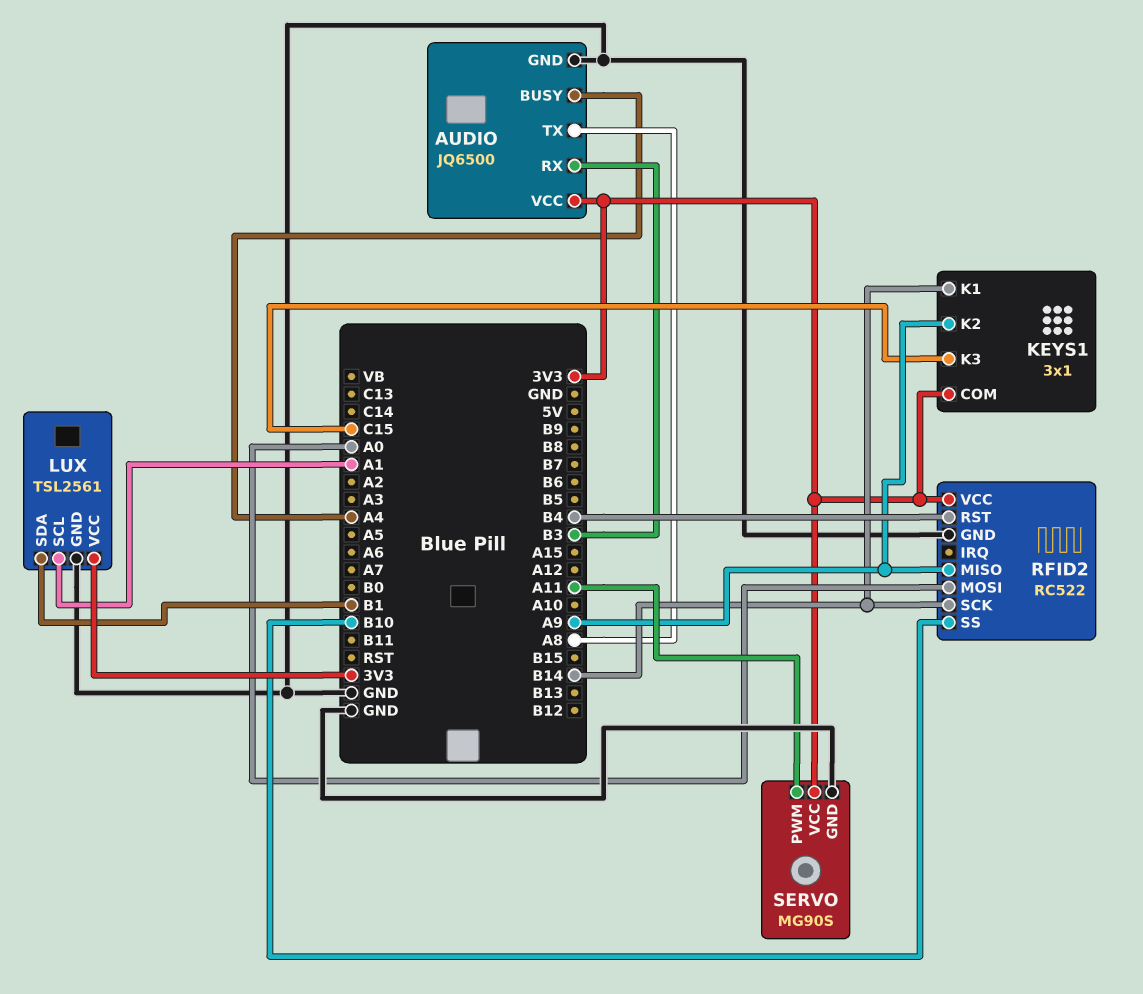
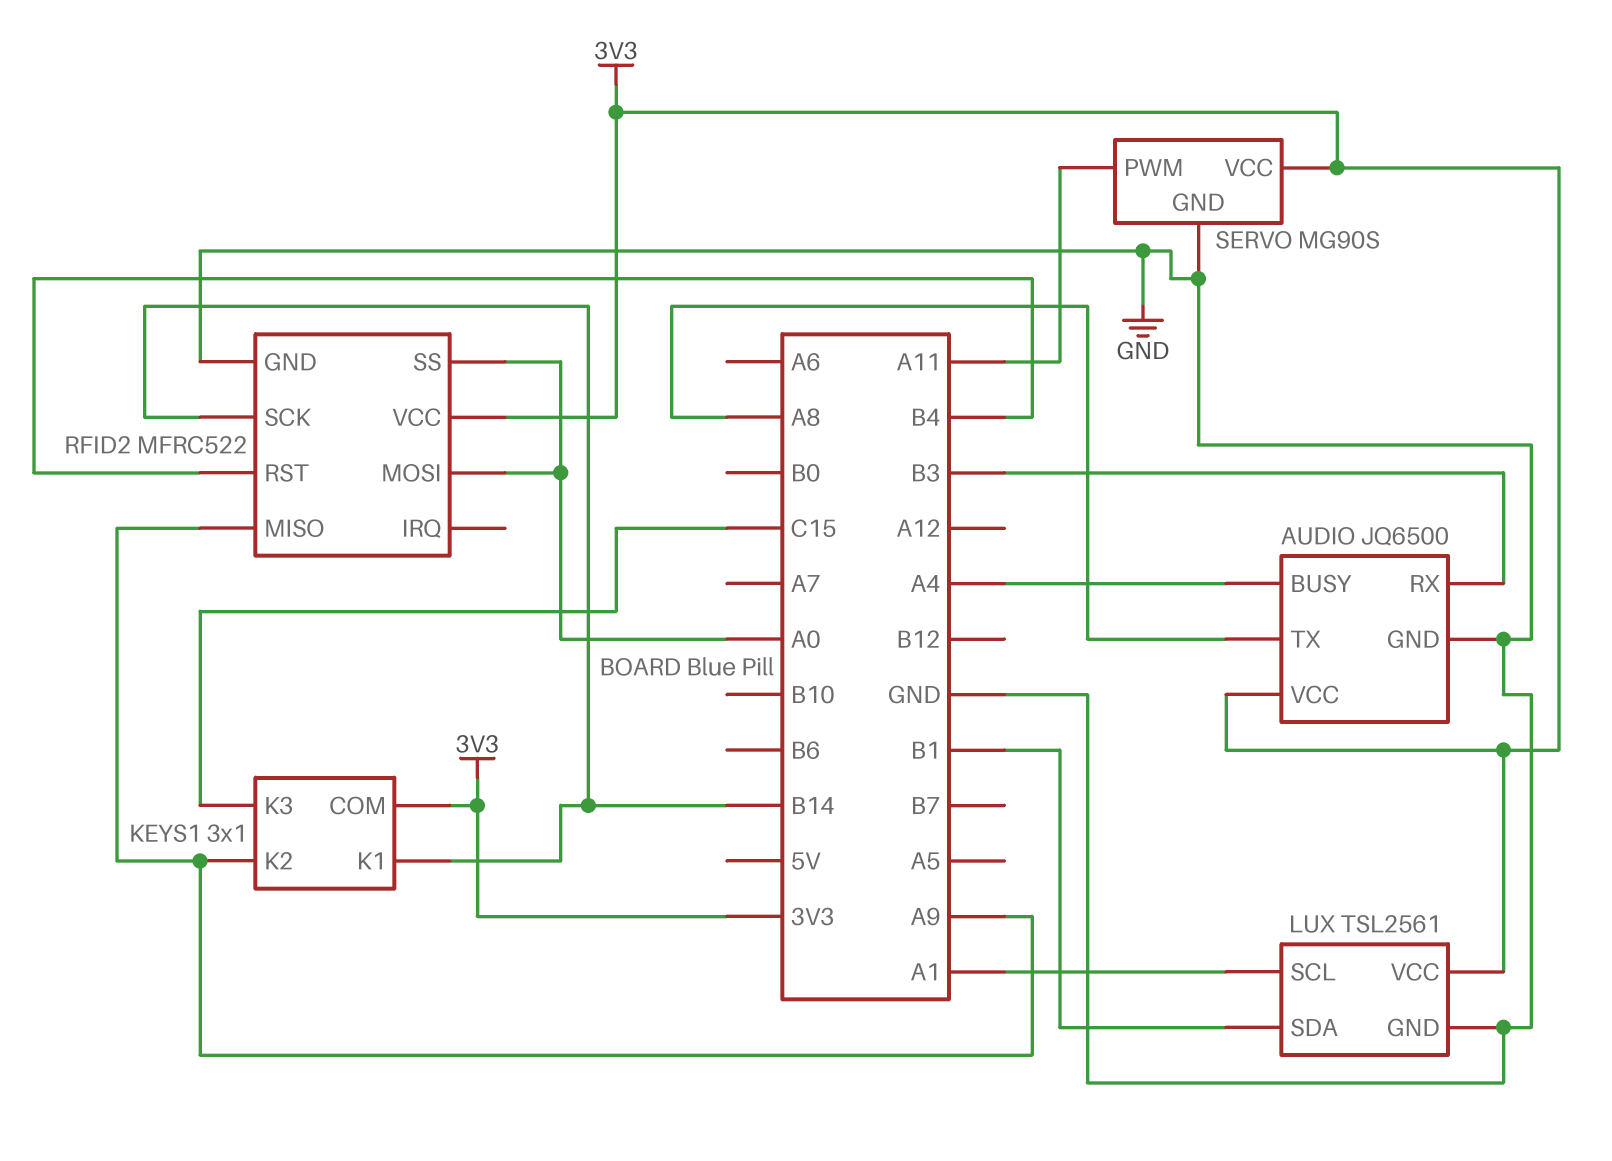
RFID2: RC522 -> MFRC522
RFID2 pin SS: B10 -> A0

